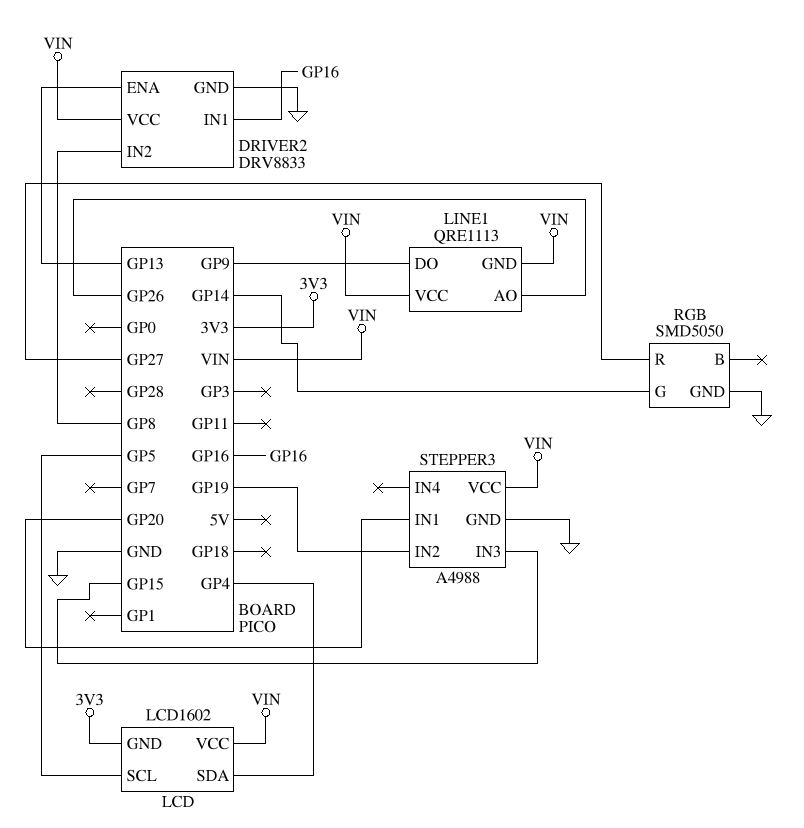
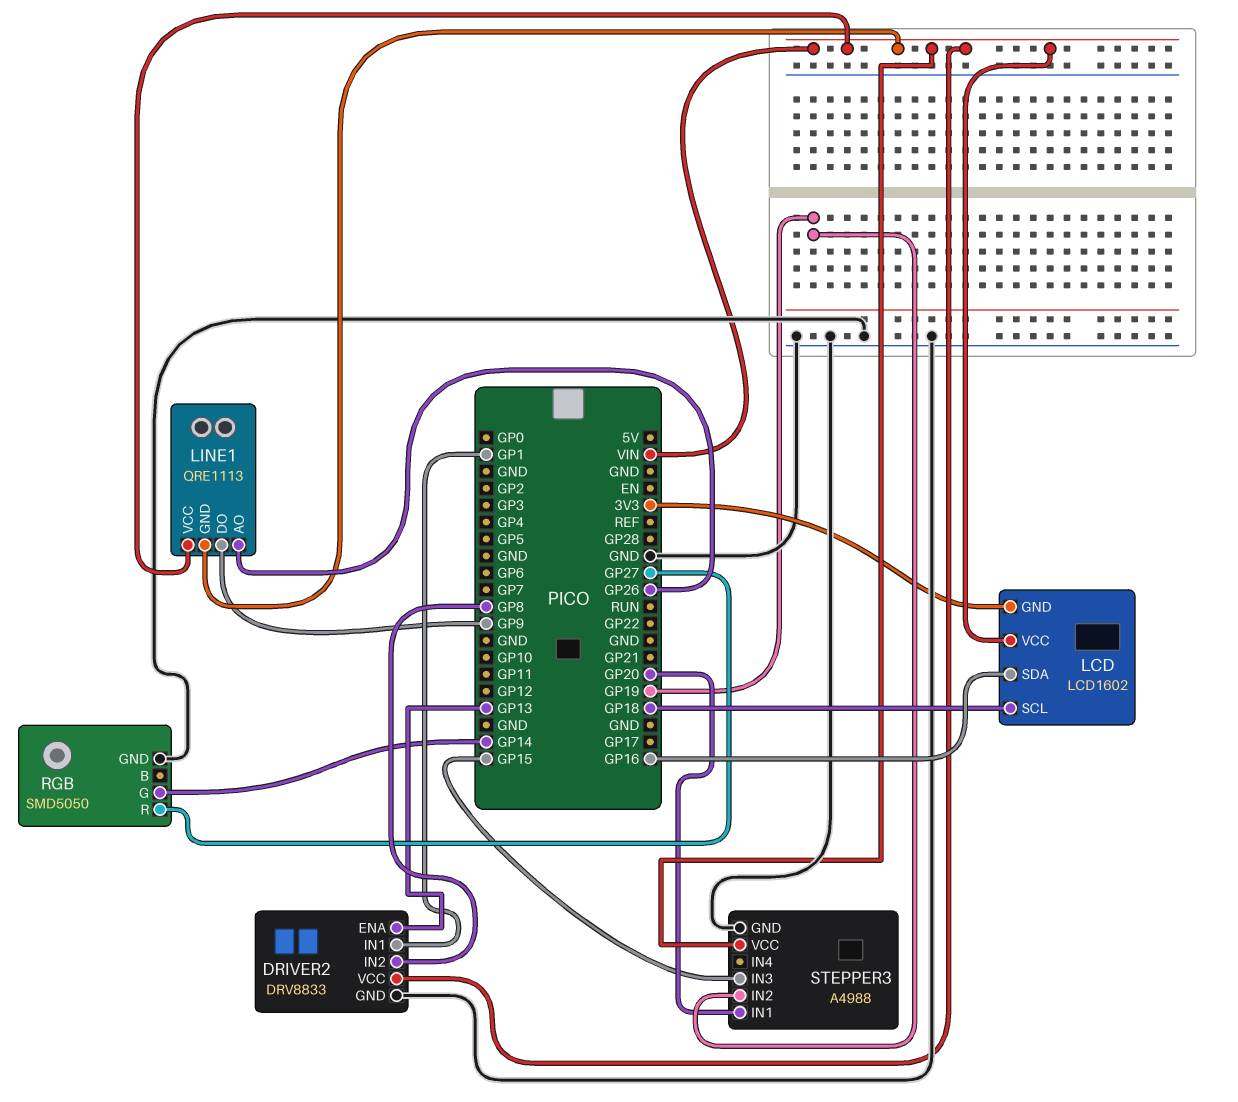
DRIVER2 pin IN1: GP16 -> GP1
LCD pin SCL: GP5 -> GP18
LCD pin SDA: GP4 -> GP16

